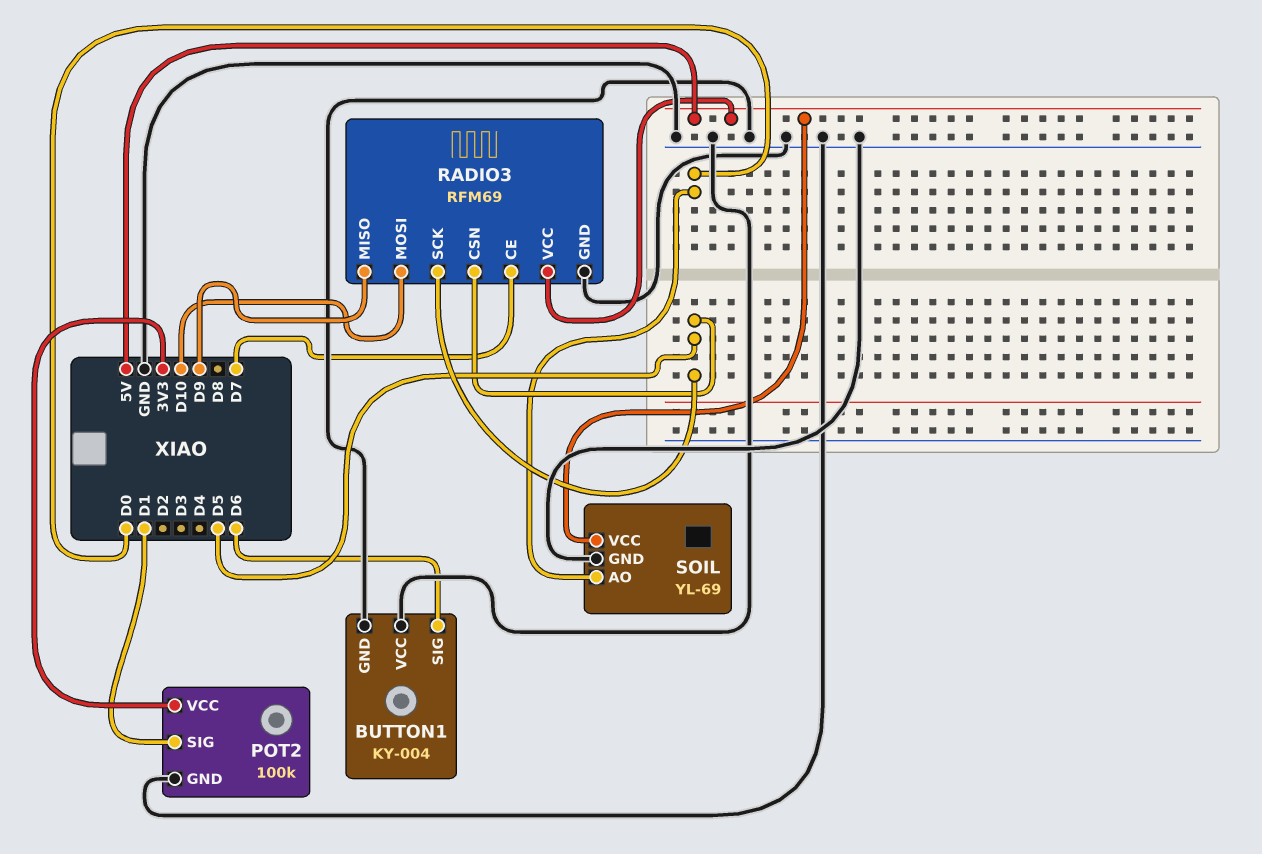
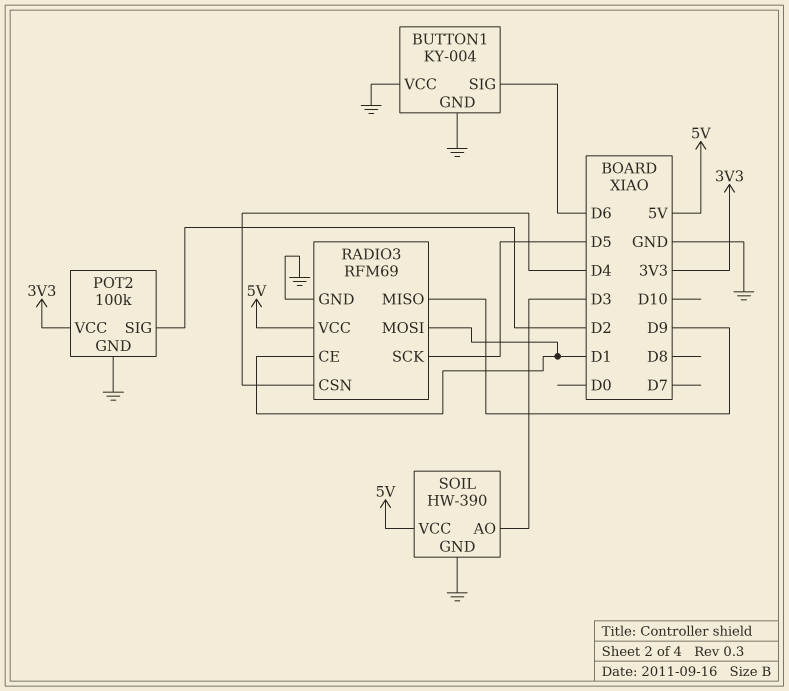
POT2 pin SIG: D1 -> D2
RADIO3 pin CE: D7 -> D1
RADIO3 pin CSN: D5 -> D4
RADIO3 pin MOSI: D10 -> D1
SOIL: YL-69 -> HW-390
SOIL pin AO: D0 -> D3

